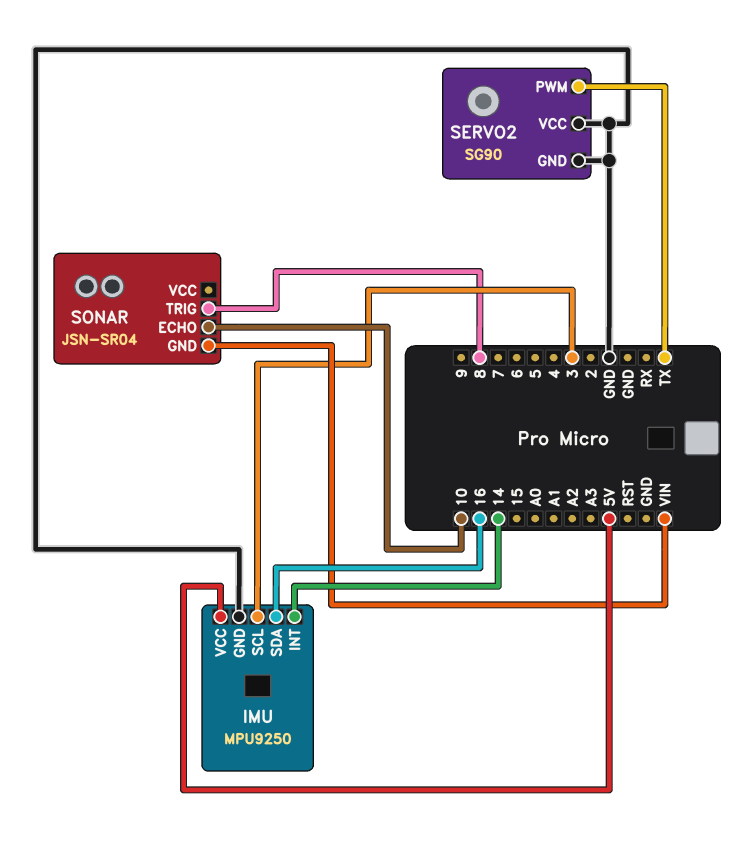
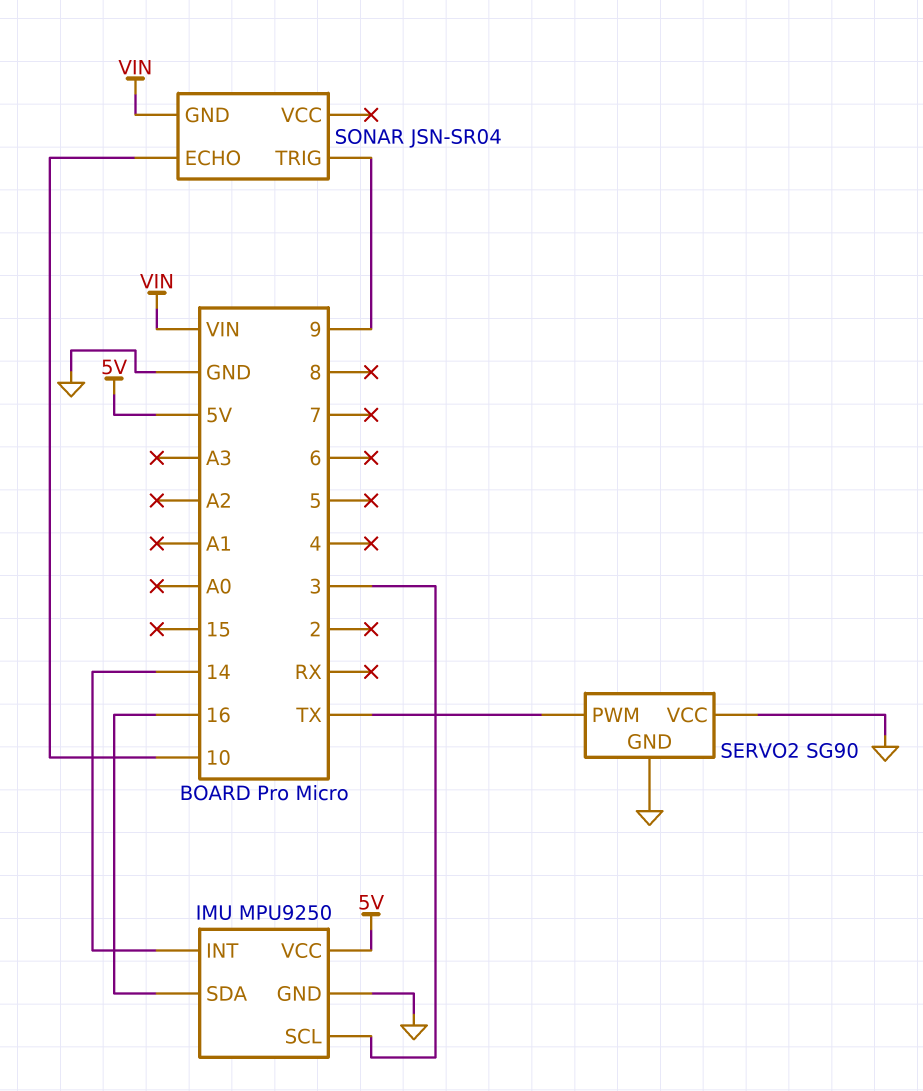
SONAR pin TRIG: 8 -> 9

